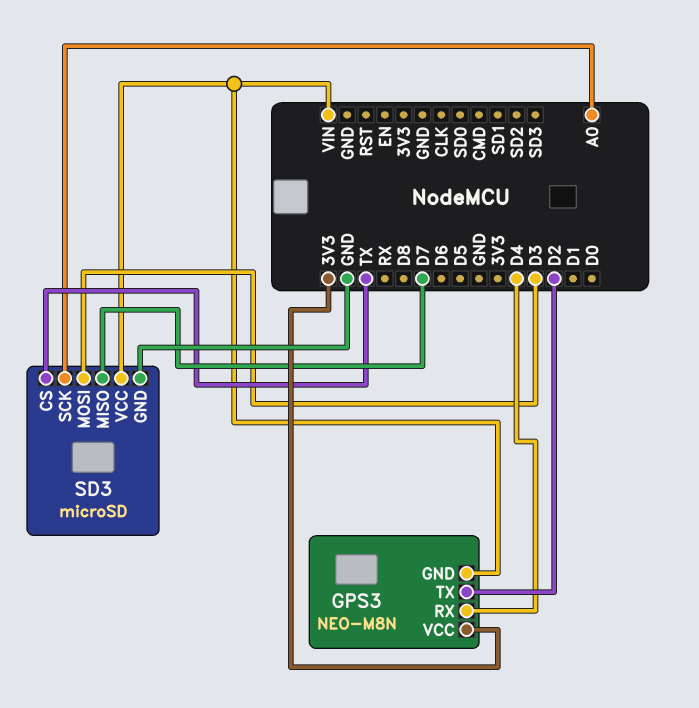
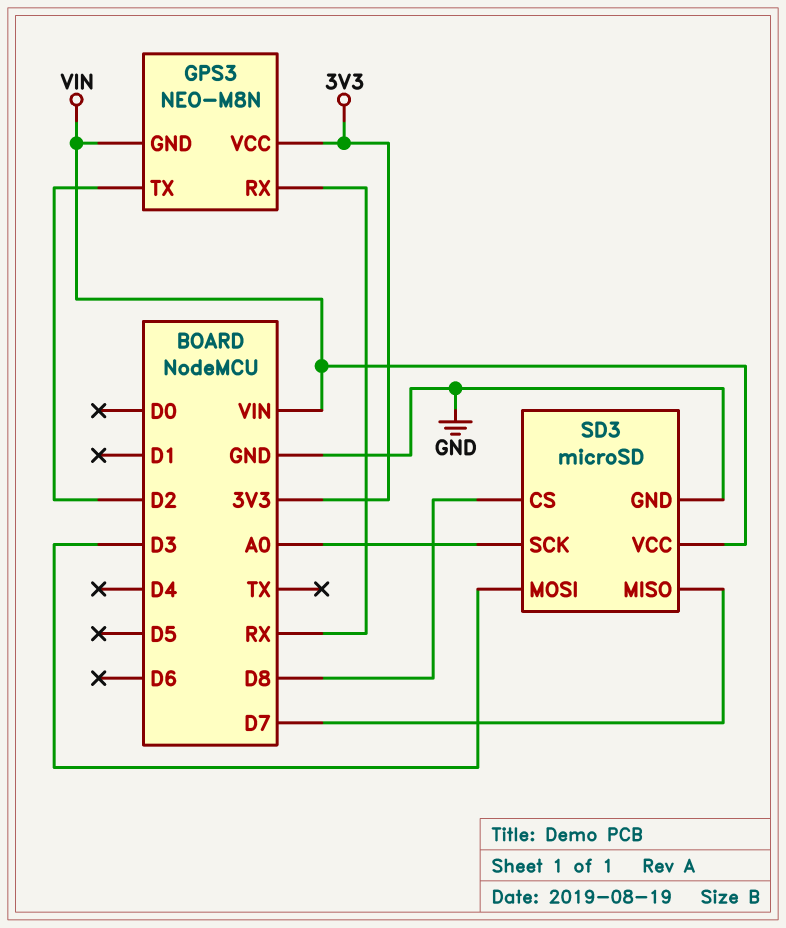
GPS3 pin RX: D4 -> RX
SD3 pin CS: TX -> D8

